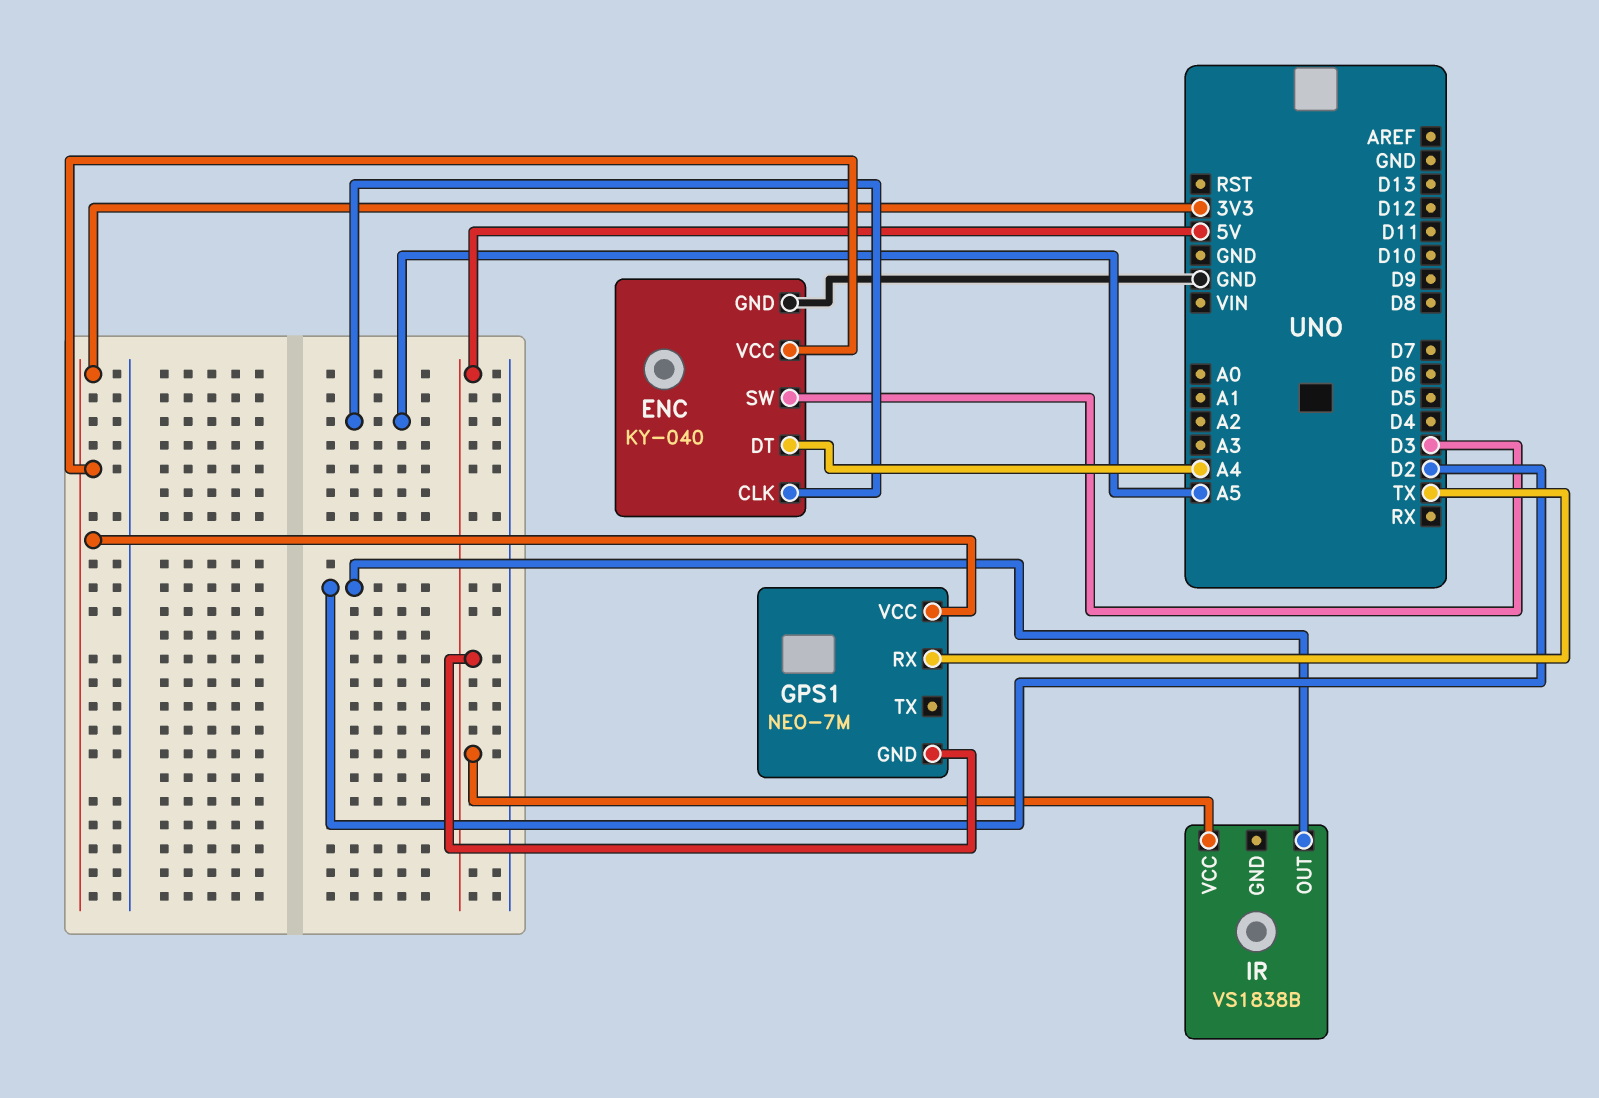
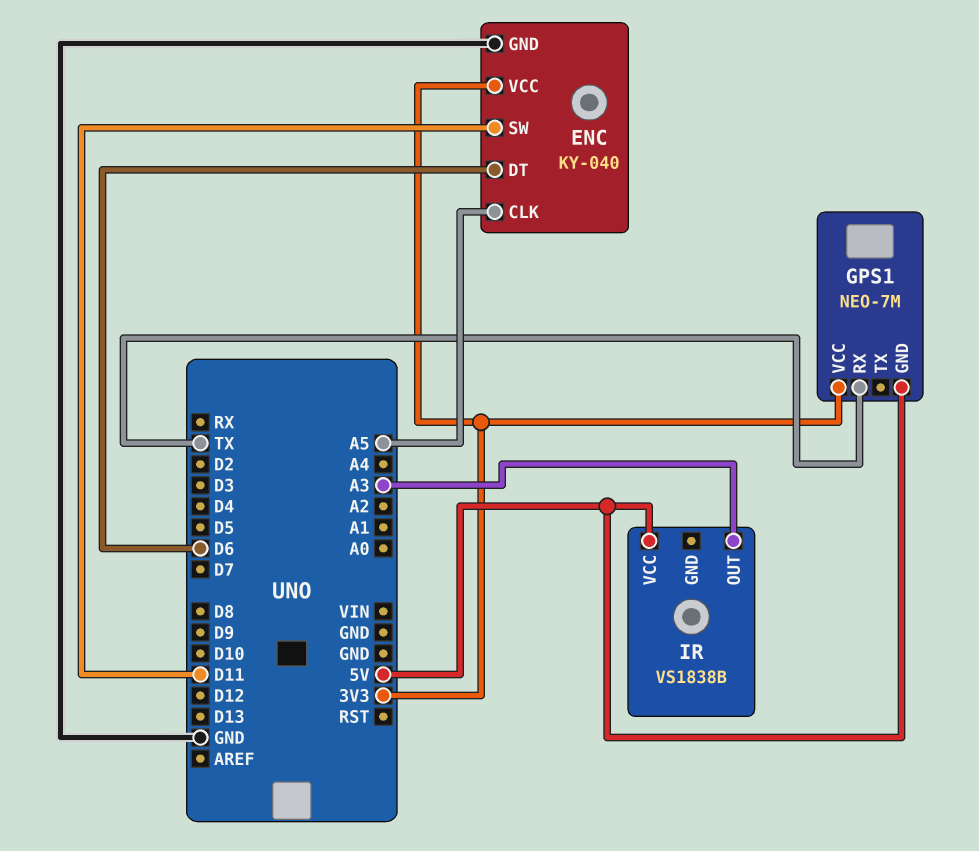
ENC pin DT: A4 -> D6
ENC pin SW: D3 -> D11
IR pin OUT: D2 -> A3

